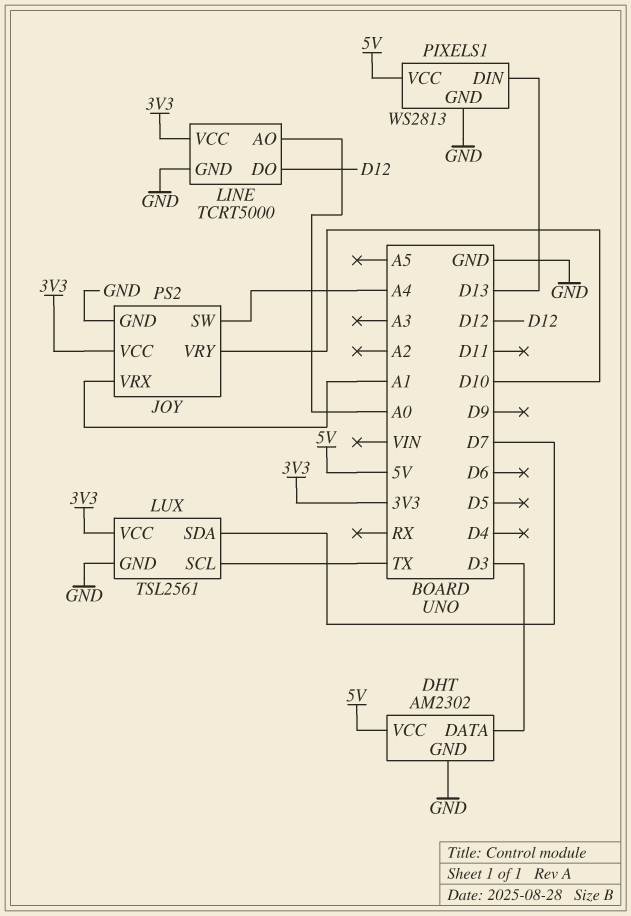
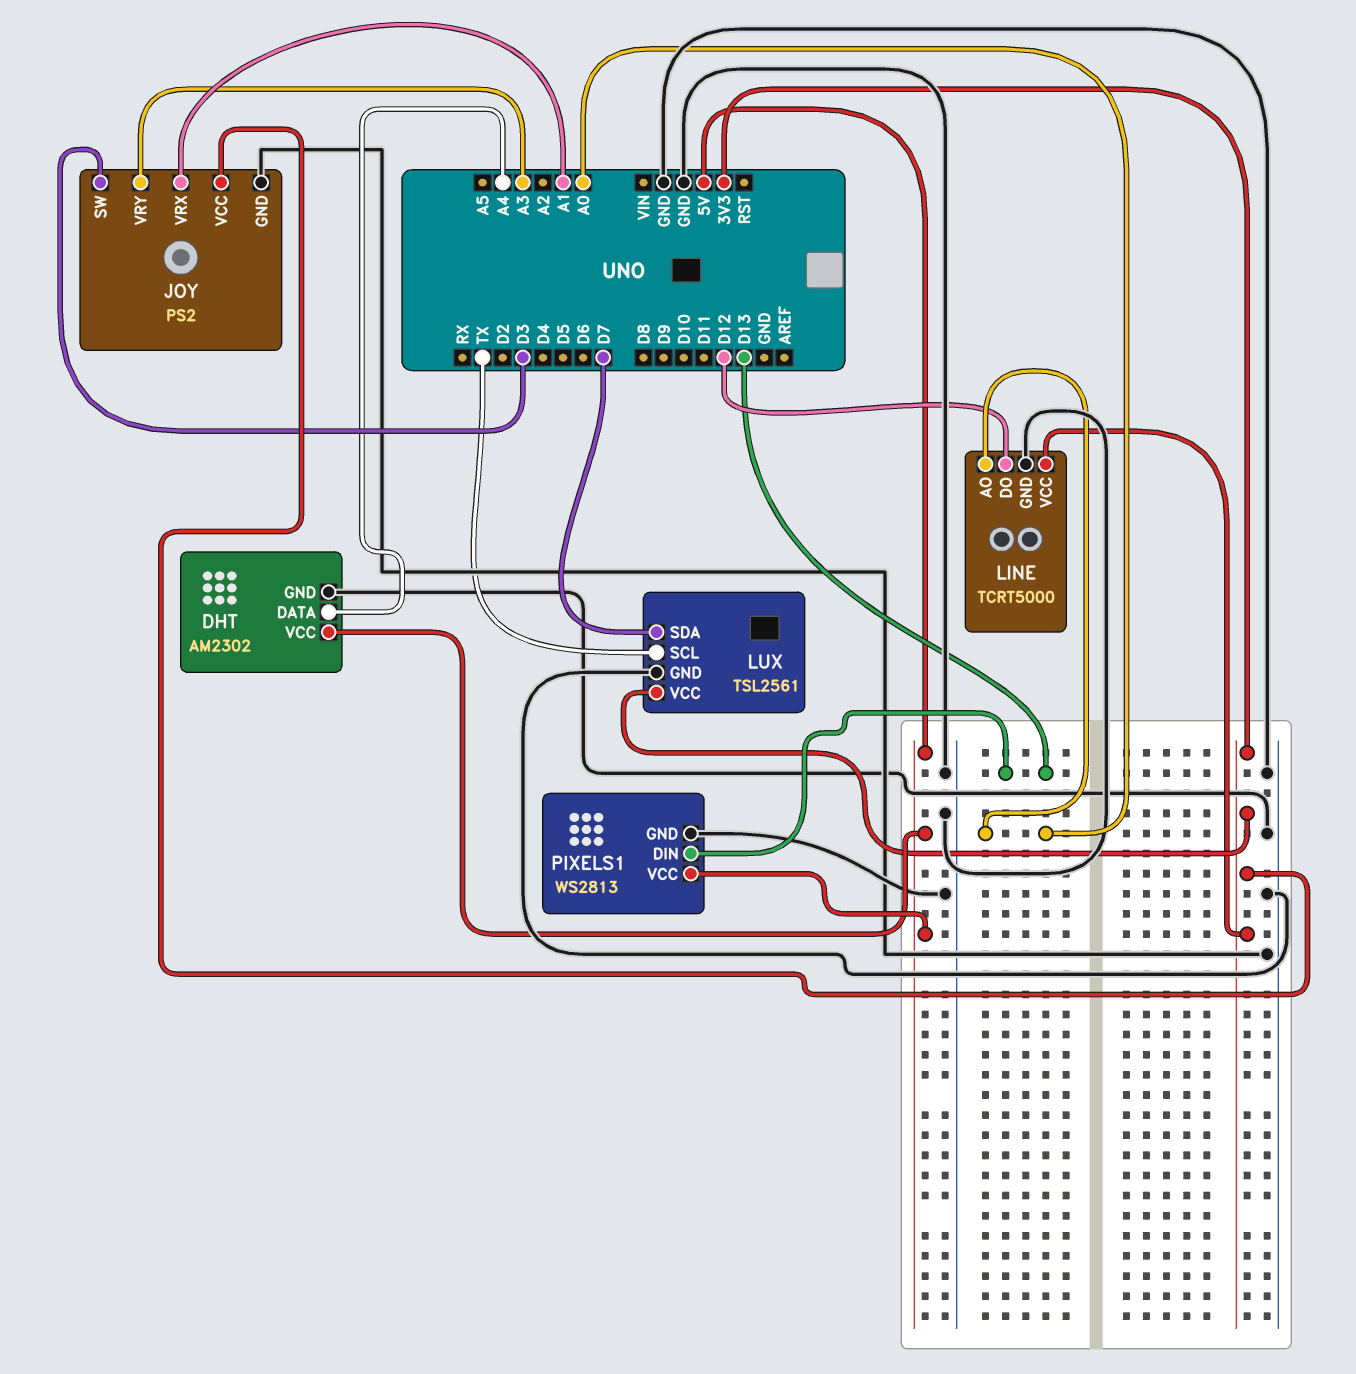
DHT pin DATA: D3 -> A4
JOY pin SW: A4 -> D3
JOY pin VRY: D10 -> A3

